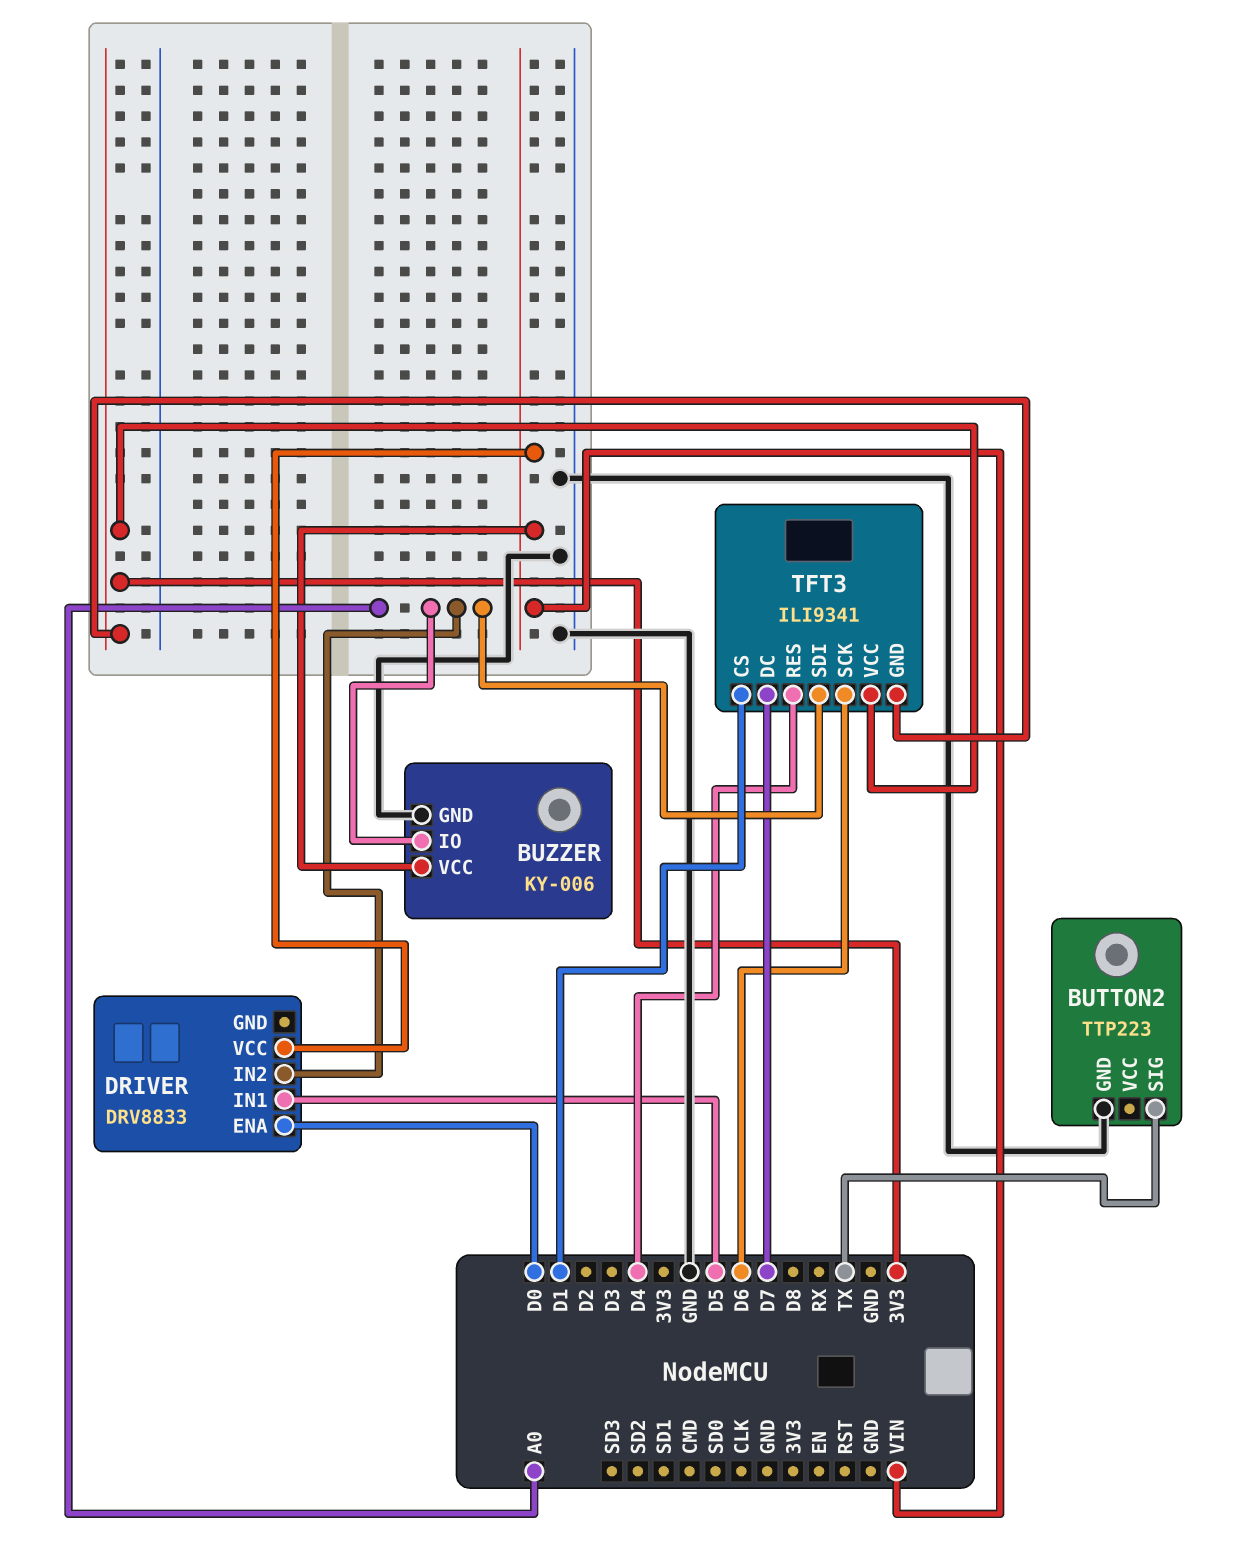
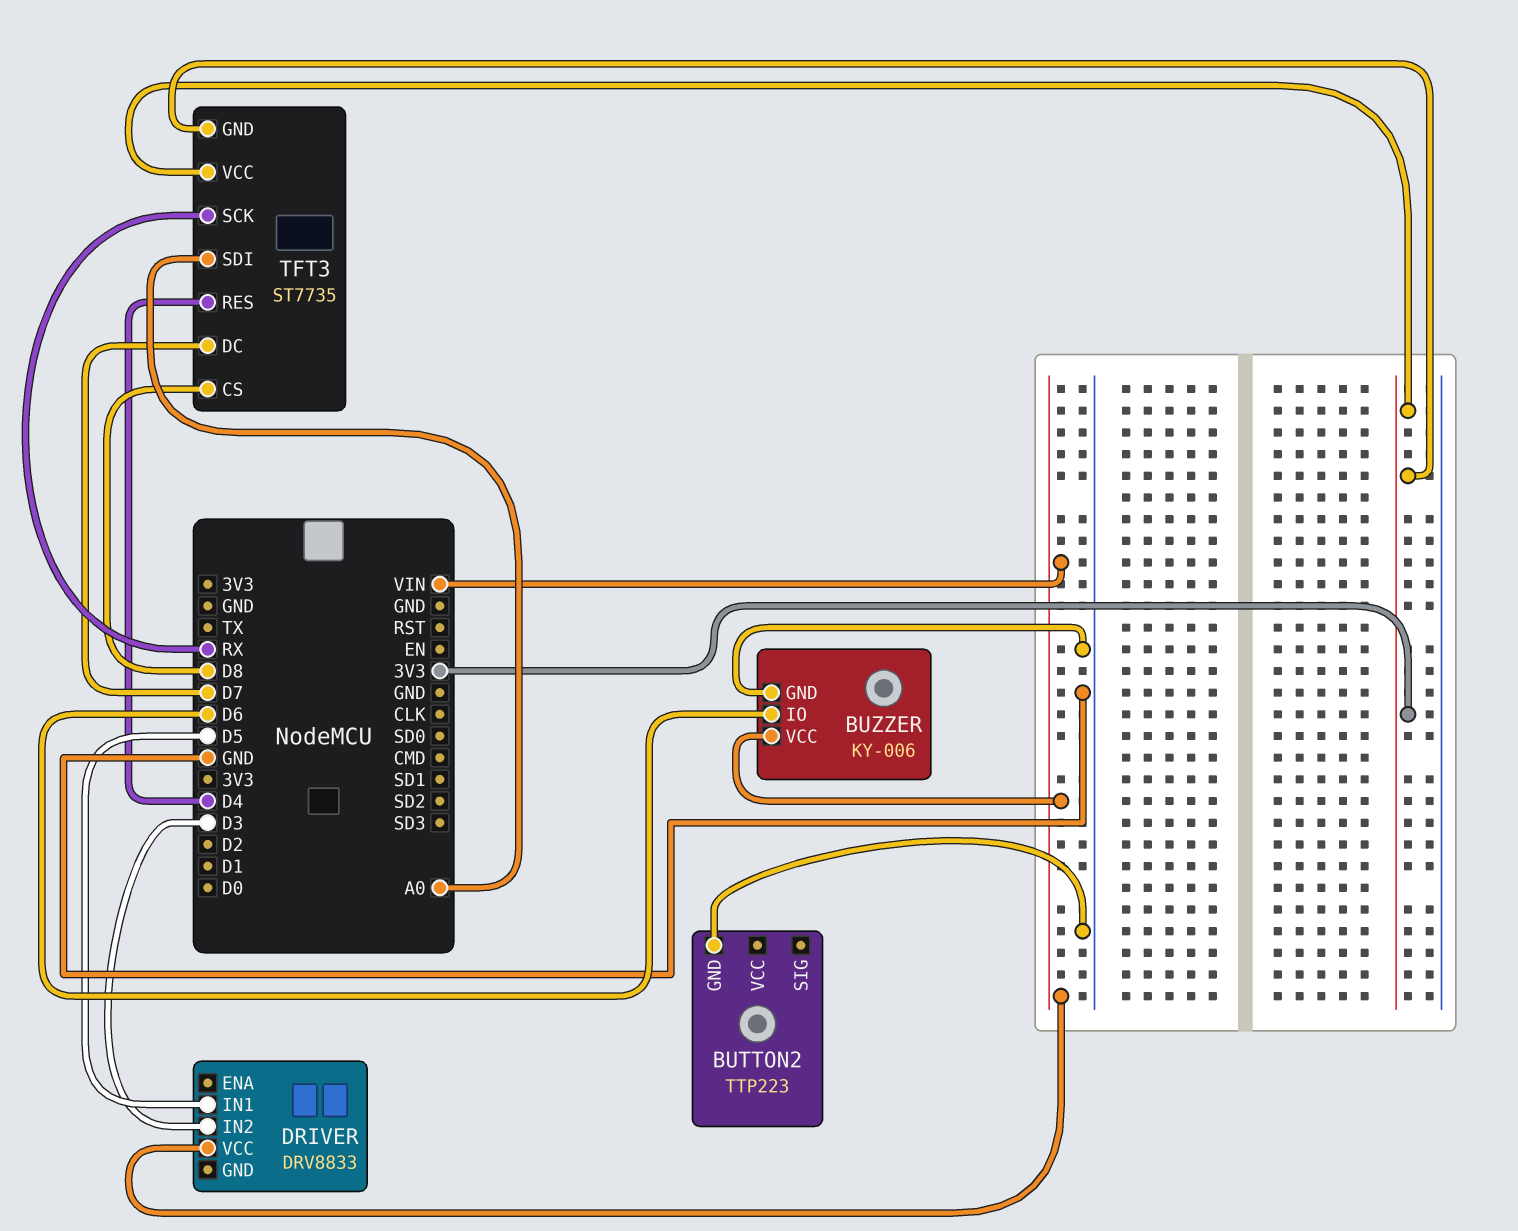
BUTTON2 pin SIG: TX -> none
BUZZER pin IO: A0 -> D6
DRIVER pin ENA: D0 -> none
DRIVER pin IN2: A0 -> D3
TFT3: ILI9341 -> ST7735
TFT3 pin CS: D1 -> D8
TFT3 pin SCK: D6 -> RX

